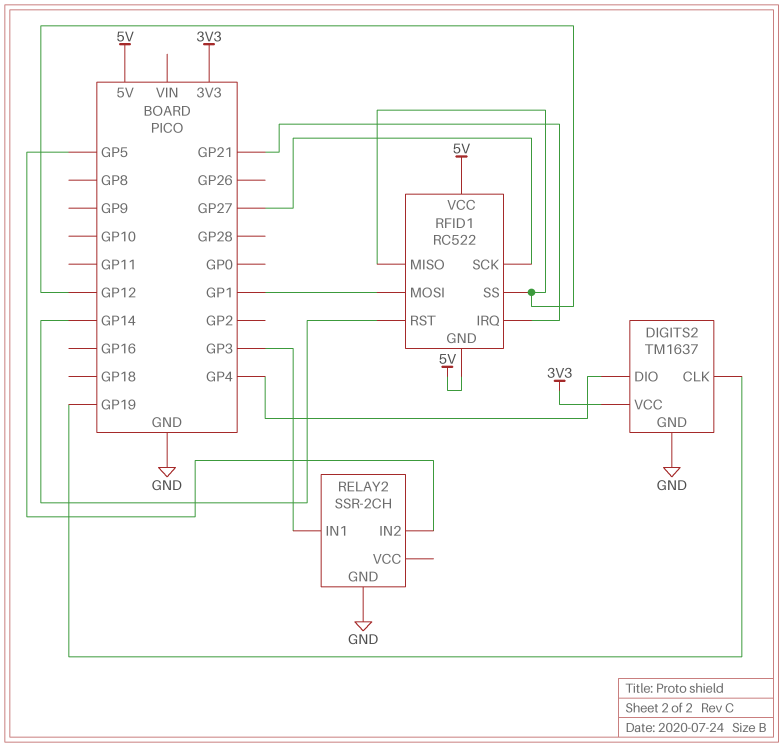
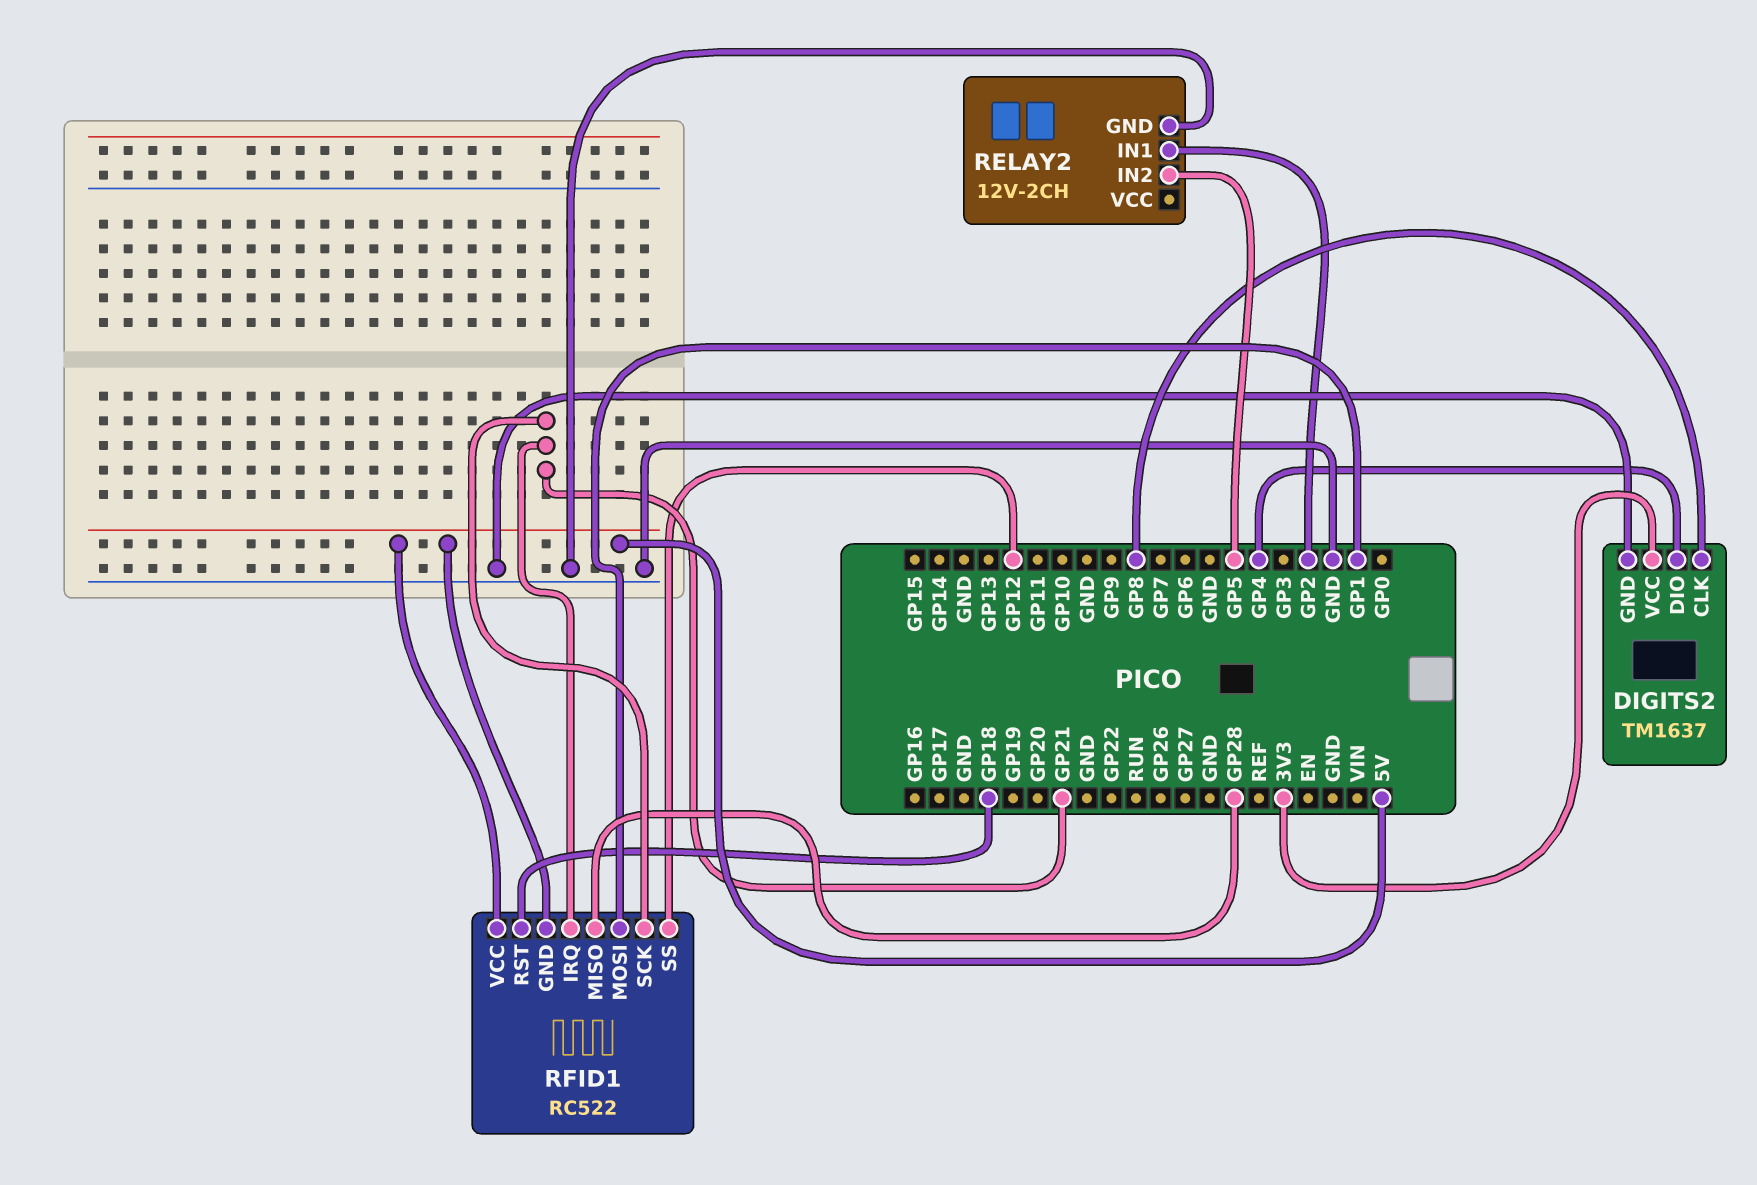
DIGITS2 pin CLK: GP19 -> GP8
RELAY2: SSR-2CH -> 12V-2CH
RELAY2 pin IN1: GP3 -> GP2
RFID1 pin MISO: GP12 -> GP28
RFID1 pin RST: GP14 -> GP18
RFID1 pin SCK: GP27 -> GP21

